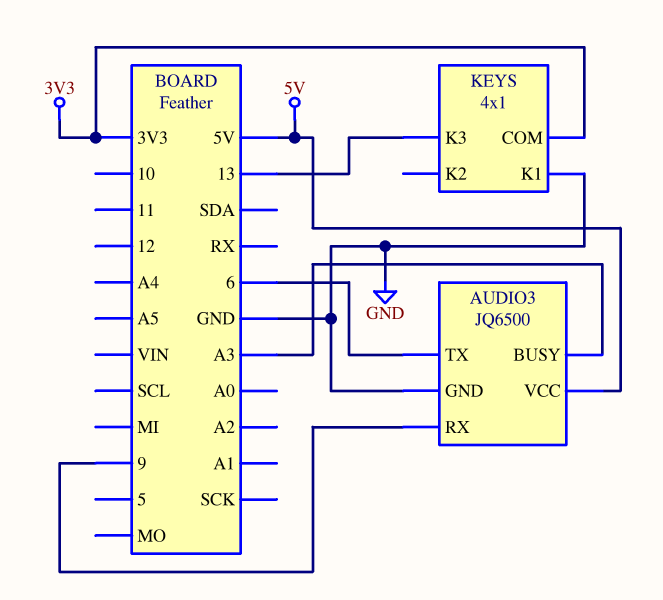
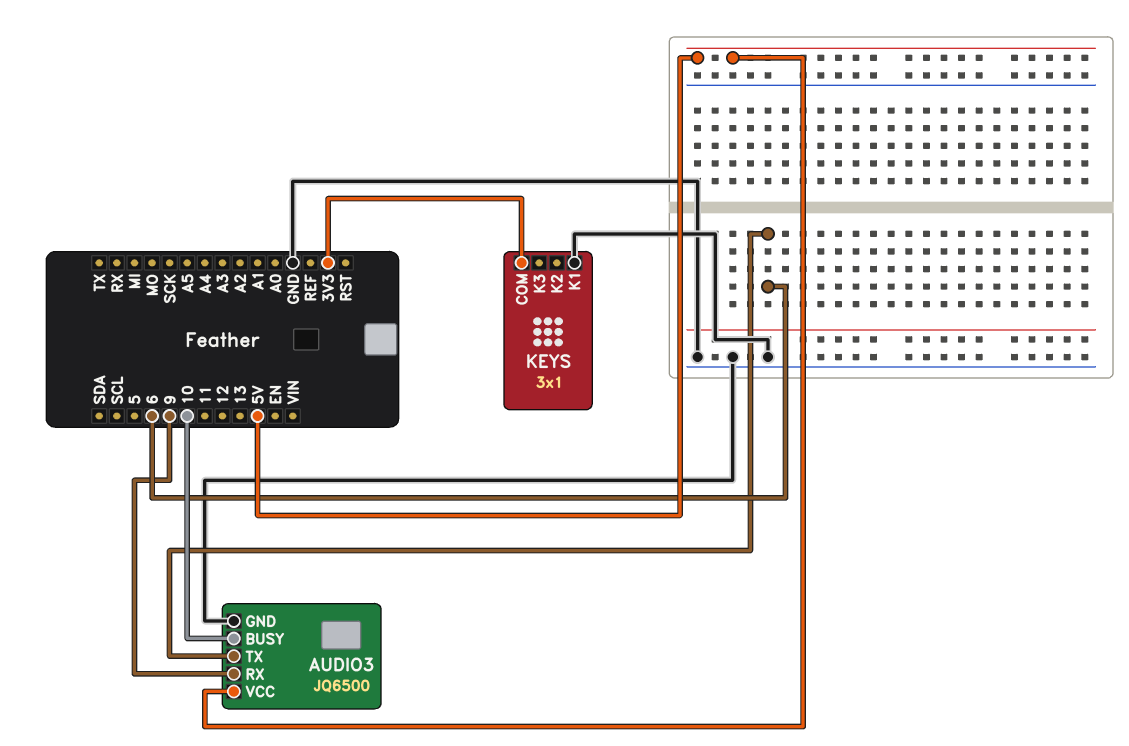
AUDIO3 pin BUSY: A3 -> 10
KEYS: 4x1 -> 3x1
KEYS pin K3: 13 -> none

